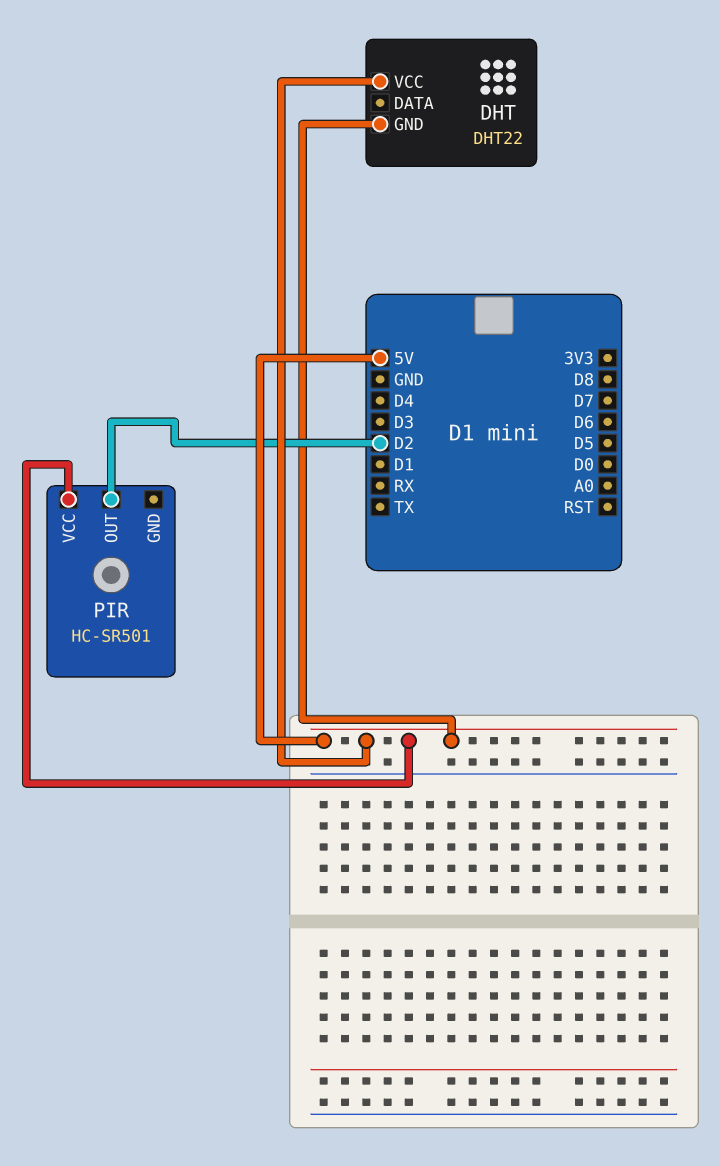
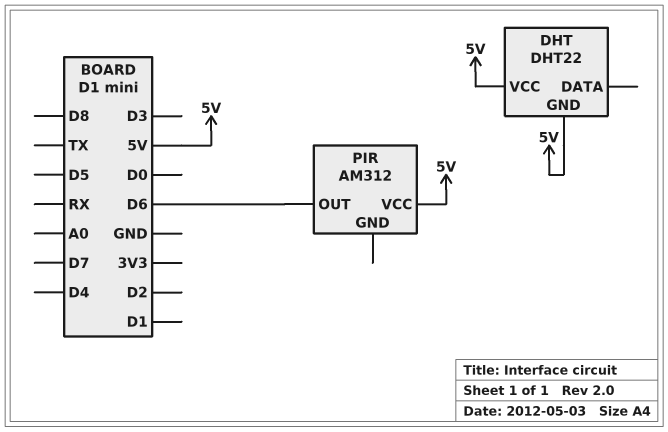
PIR: HC-SR501 -> AM312
PIR pin OUT: D2 -> D6

